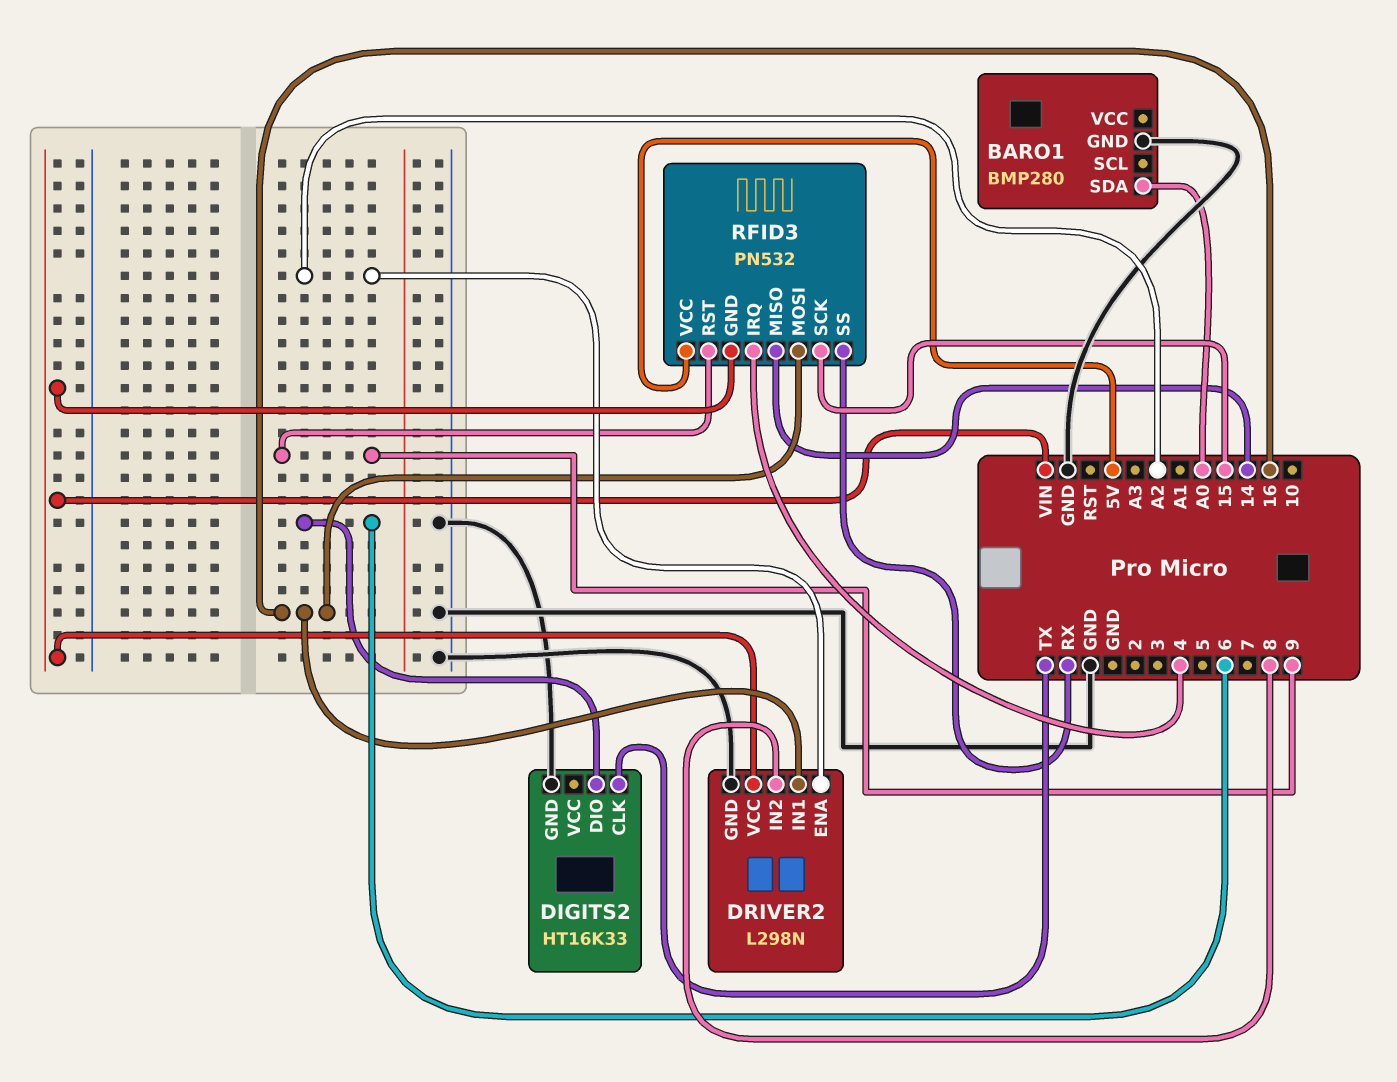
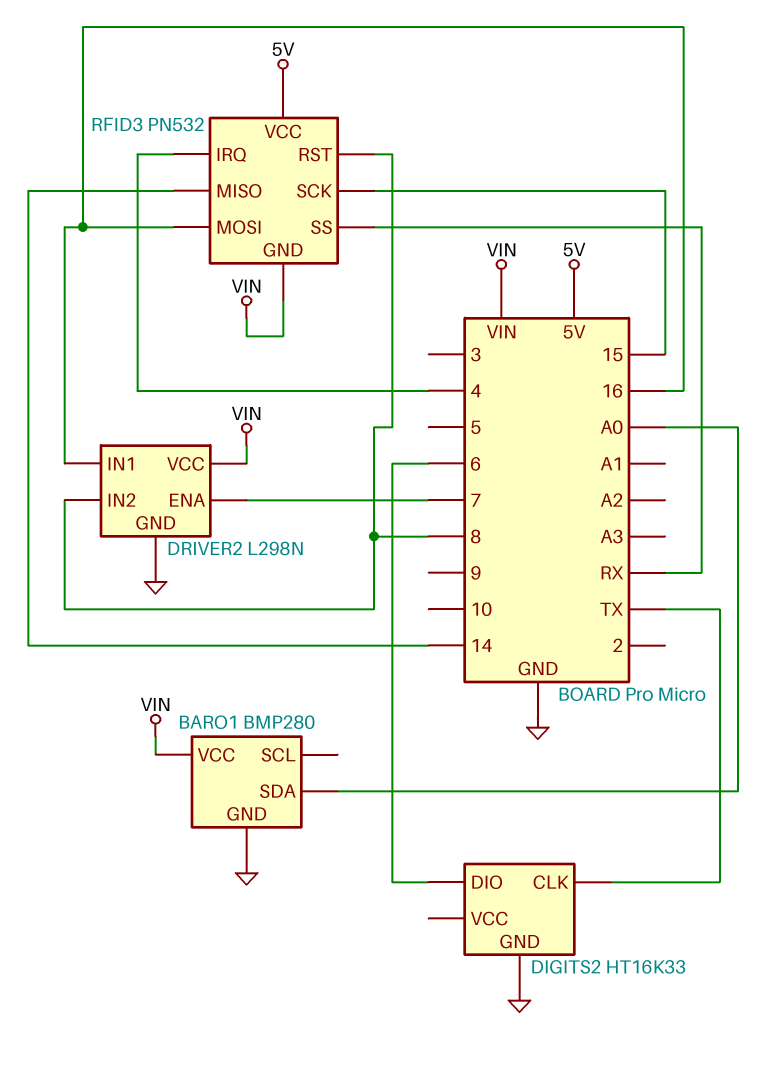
BARO1 pin VCC: none -> VIN
DRIVER2 pin ENA: A2 -> 7
RFID3 pin RST: 9 -> 8

